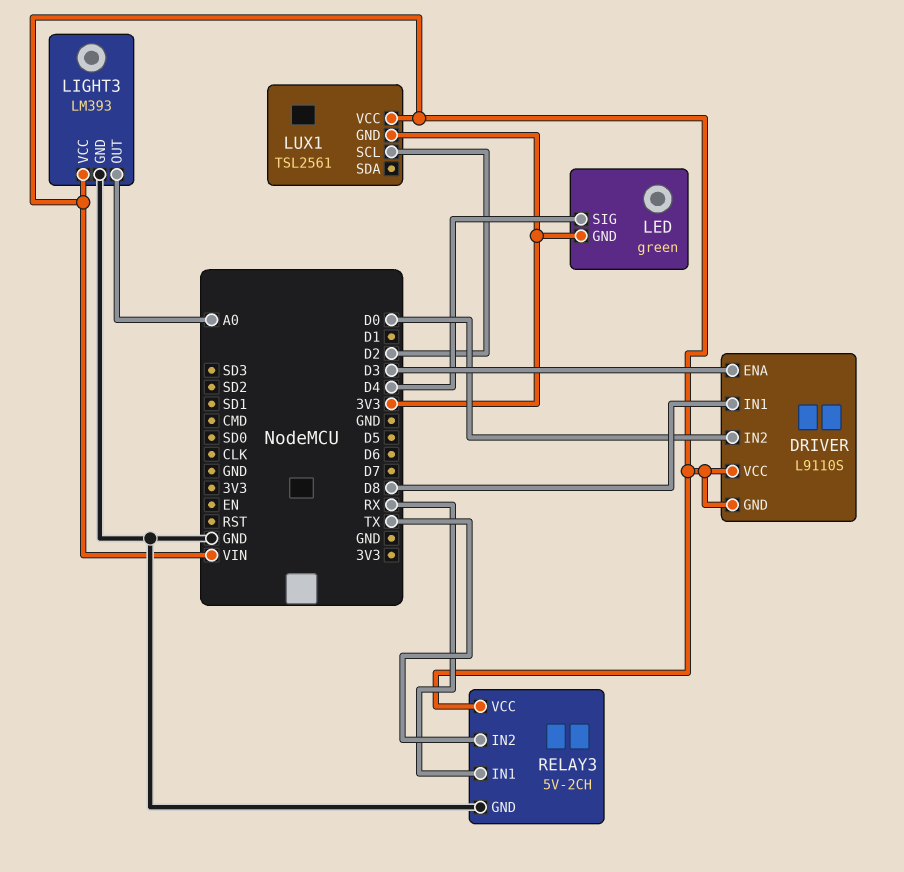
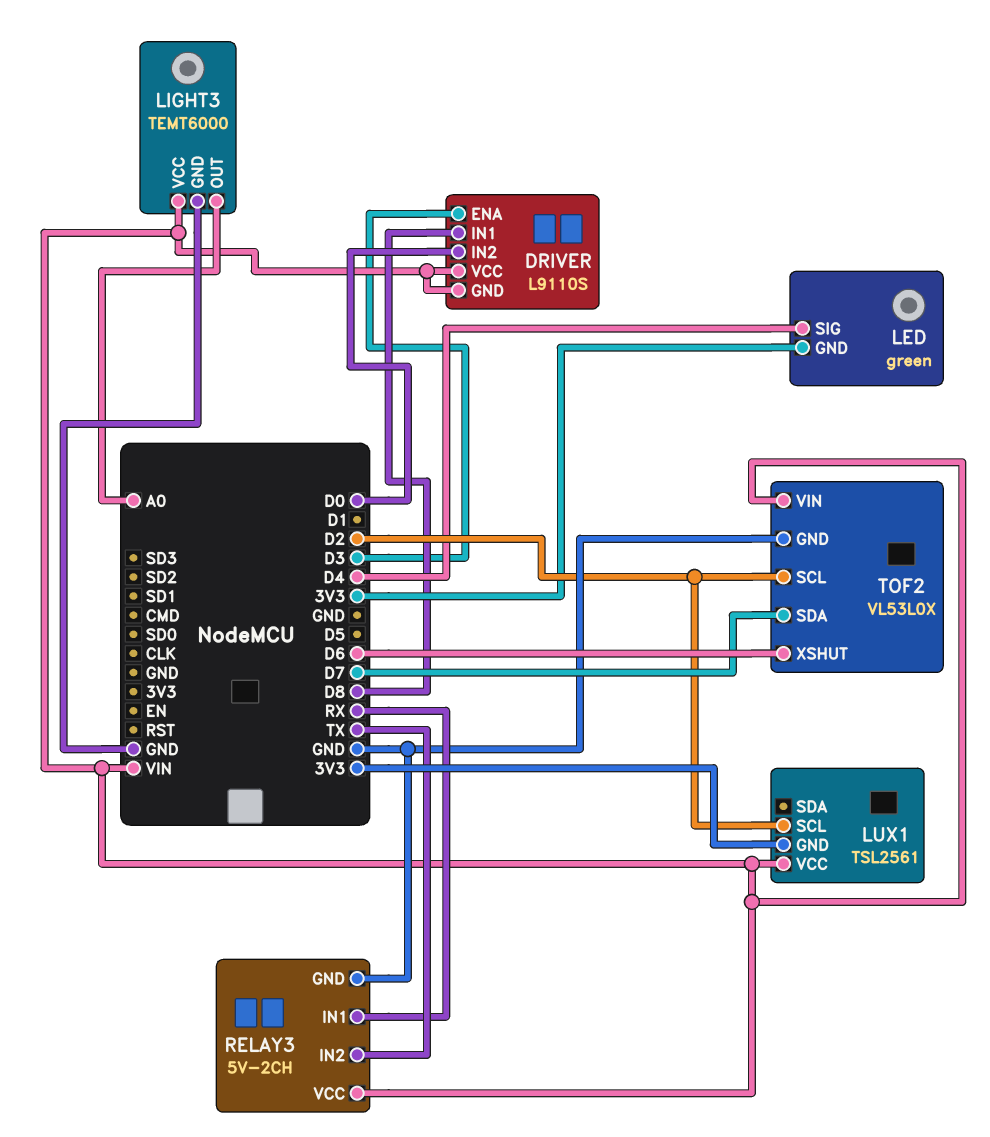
LIGHT3: LM393 -> TEMT6000
TOF2: none -> VL53L0X
TOF2 pin GND: none -> GND
TOF2 pin SCL: none -> D2
TOF2 pin SDA: none -> D7
TOF2 pin VIN: none -> VIN
TOF2 pin XSHUT: none -> D6

